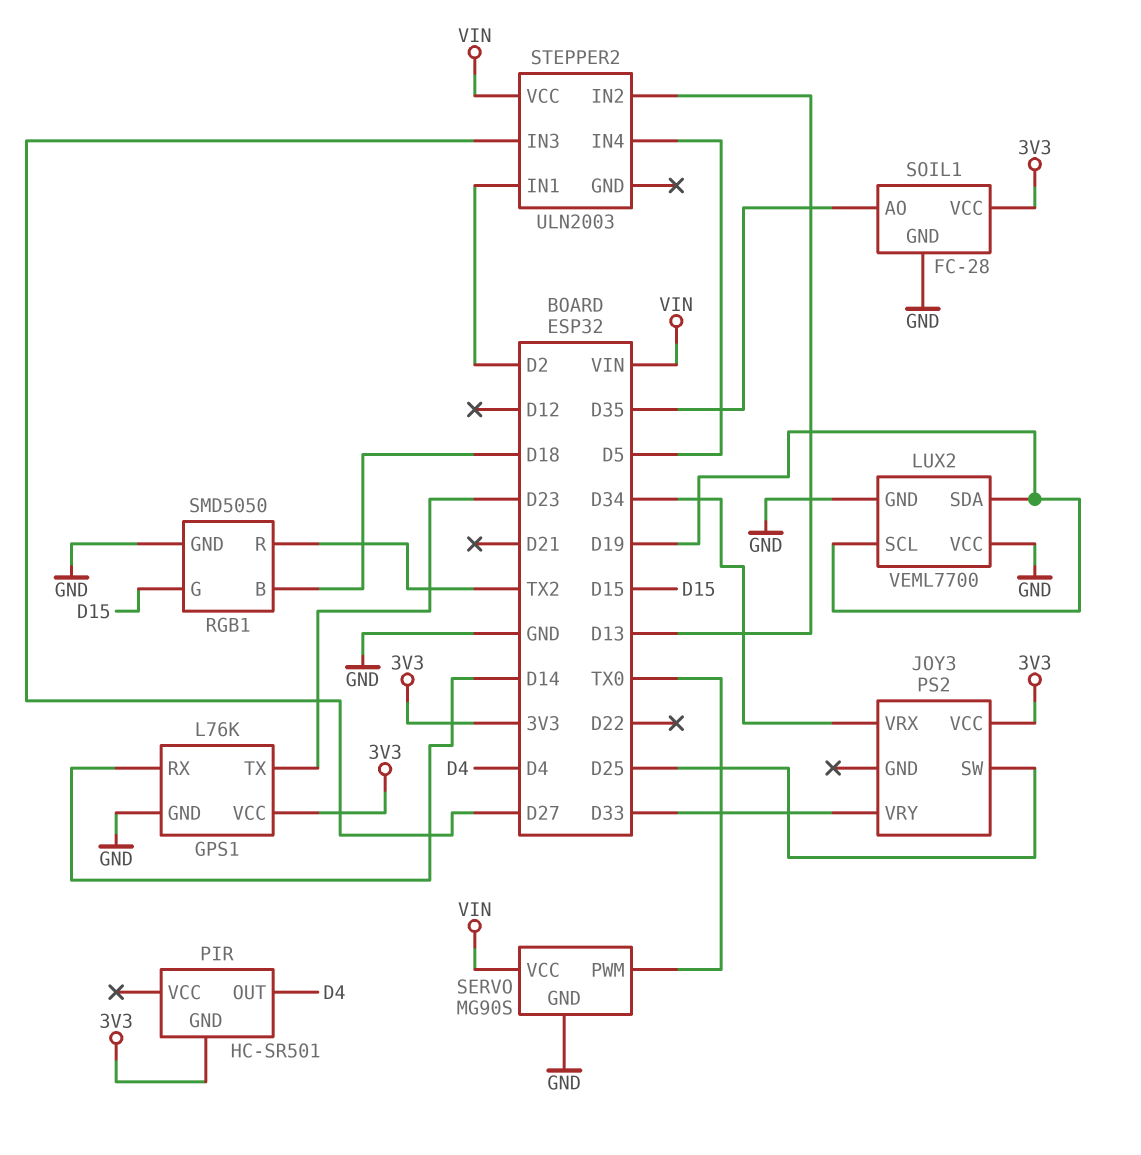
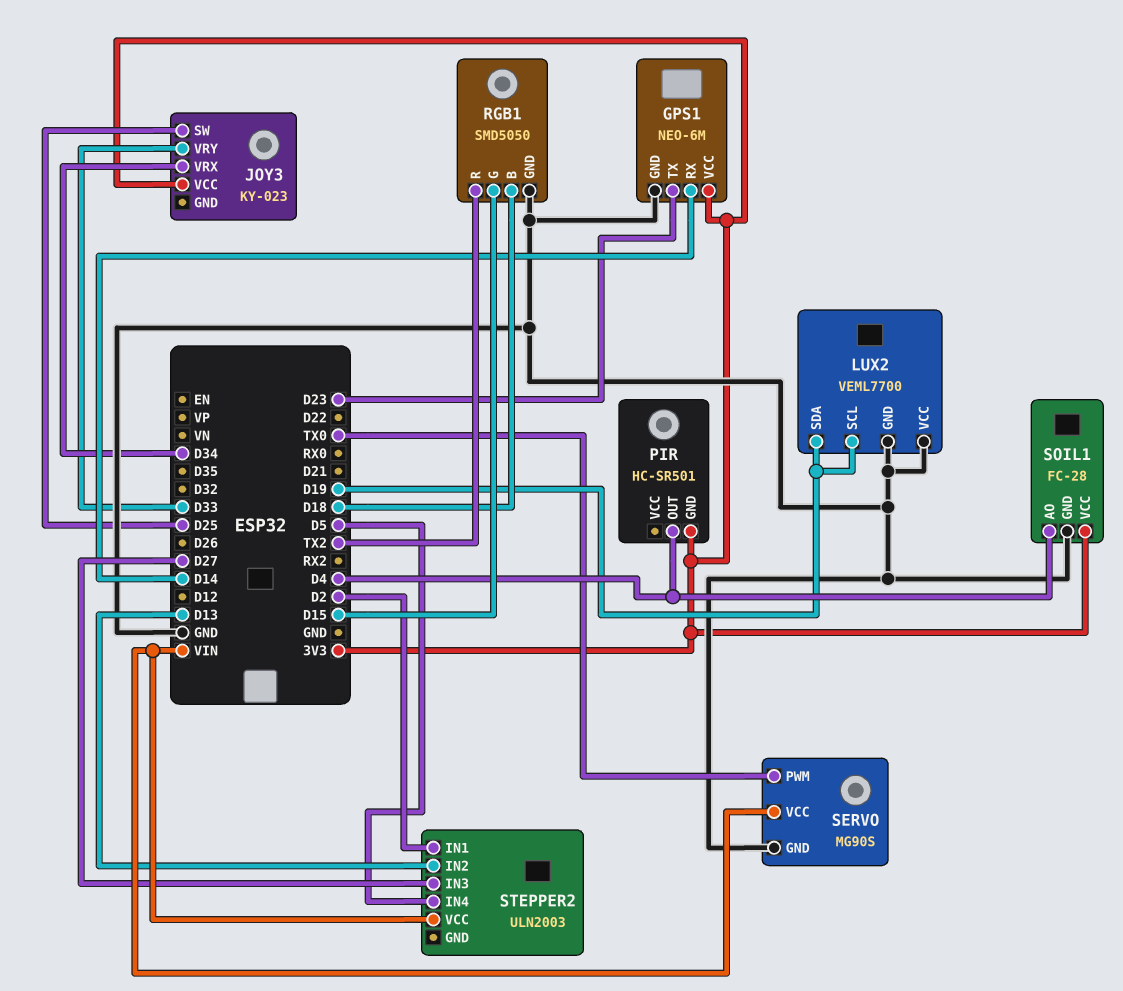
GPS1: L76K -> NEO-6M
JOY3: PS2 -> KY-023
SOIL1 pin AO: D35 -> D4

